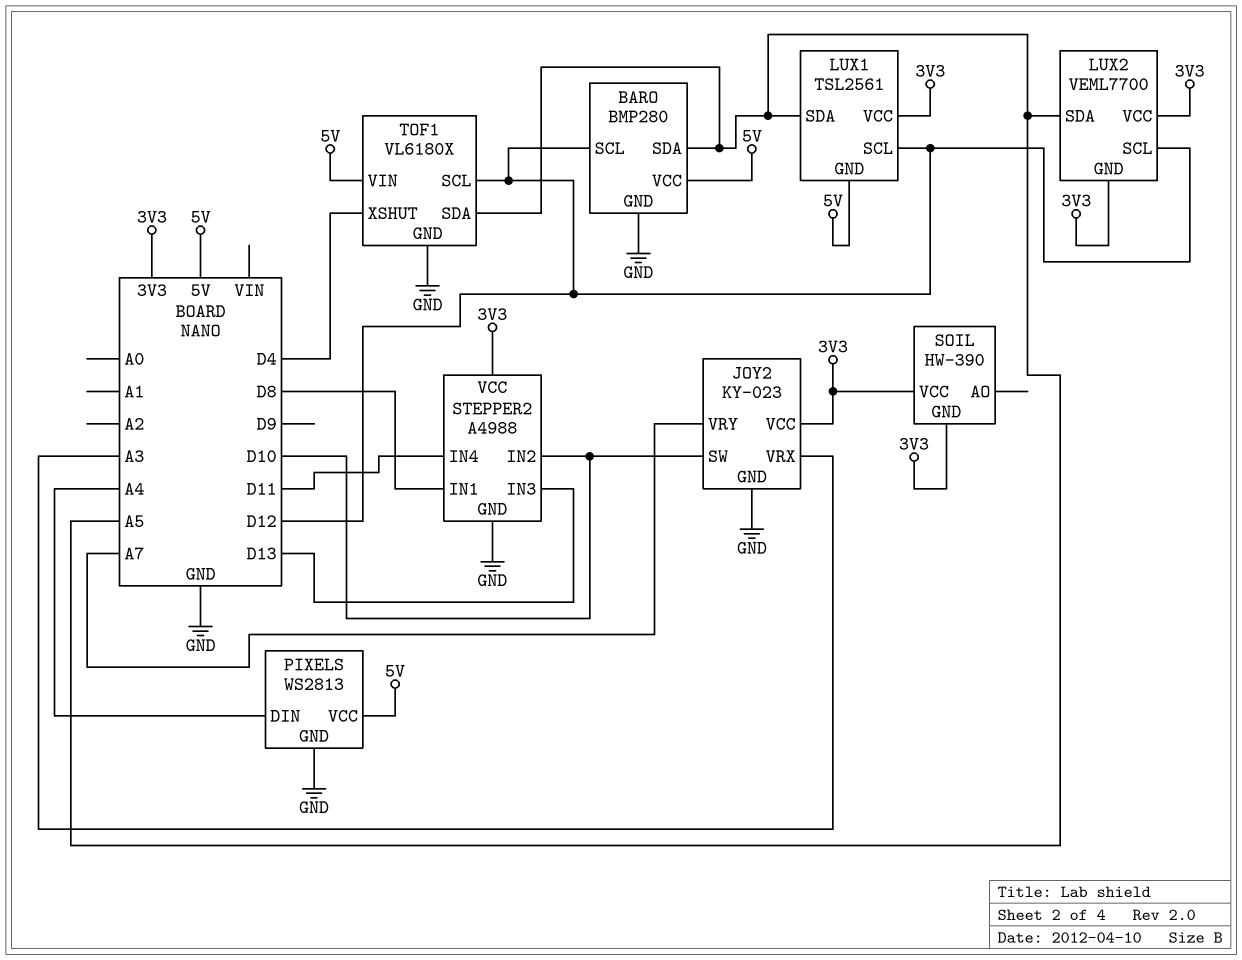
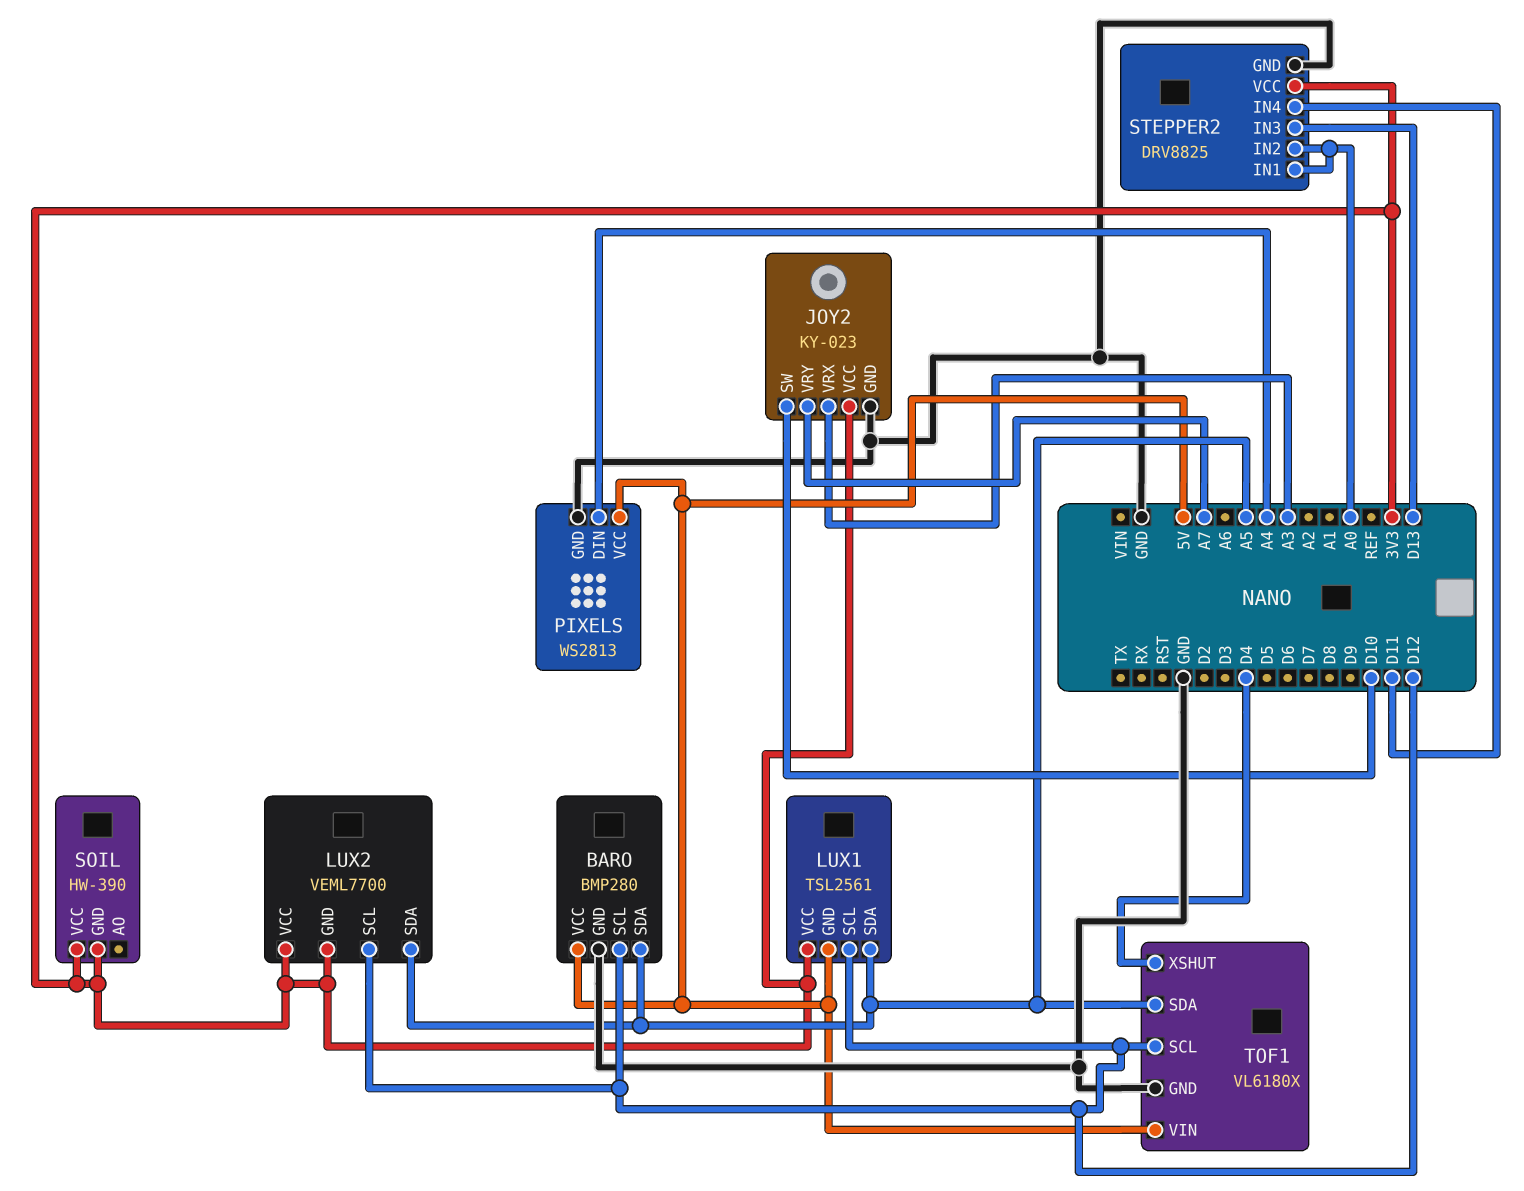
STEPPER2: A4988 -> DRV8825
STEPPER2 pin IN1: D8 -> A0
STEPPER2 pin IN2: D10 -> A0

